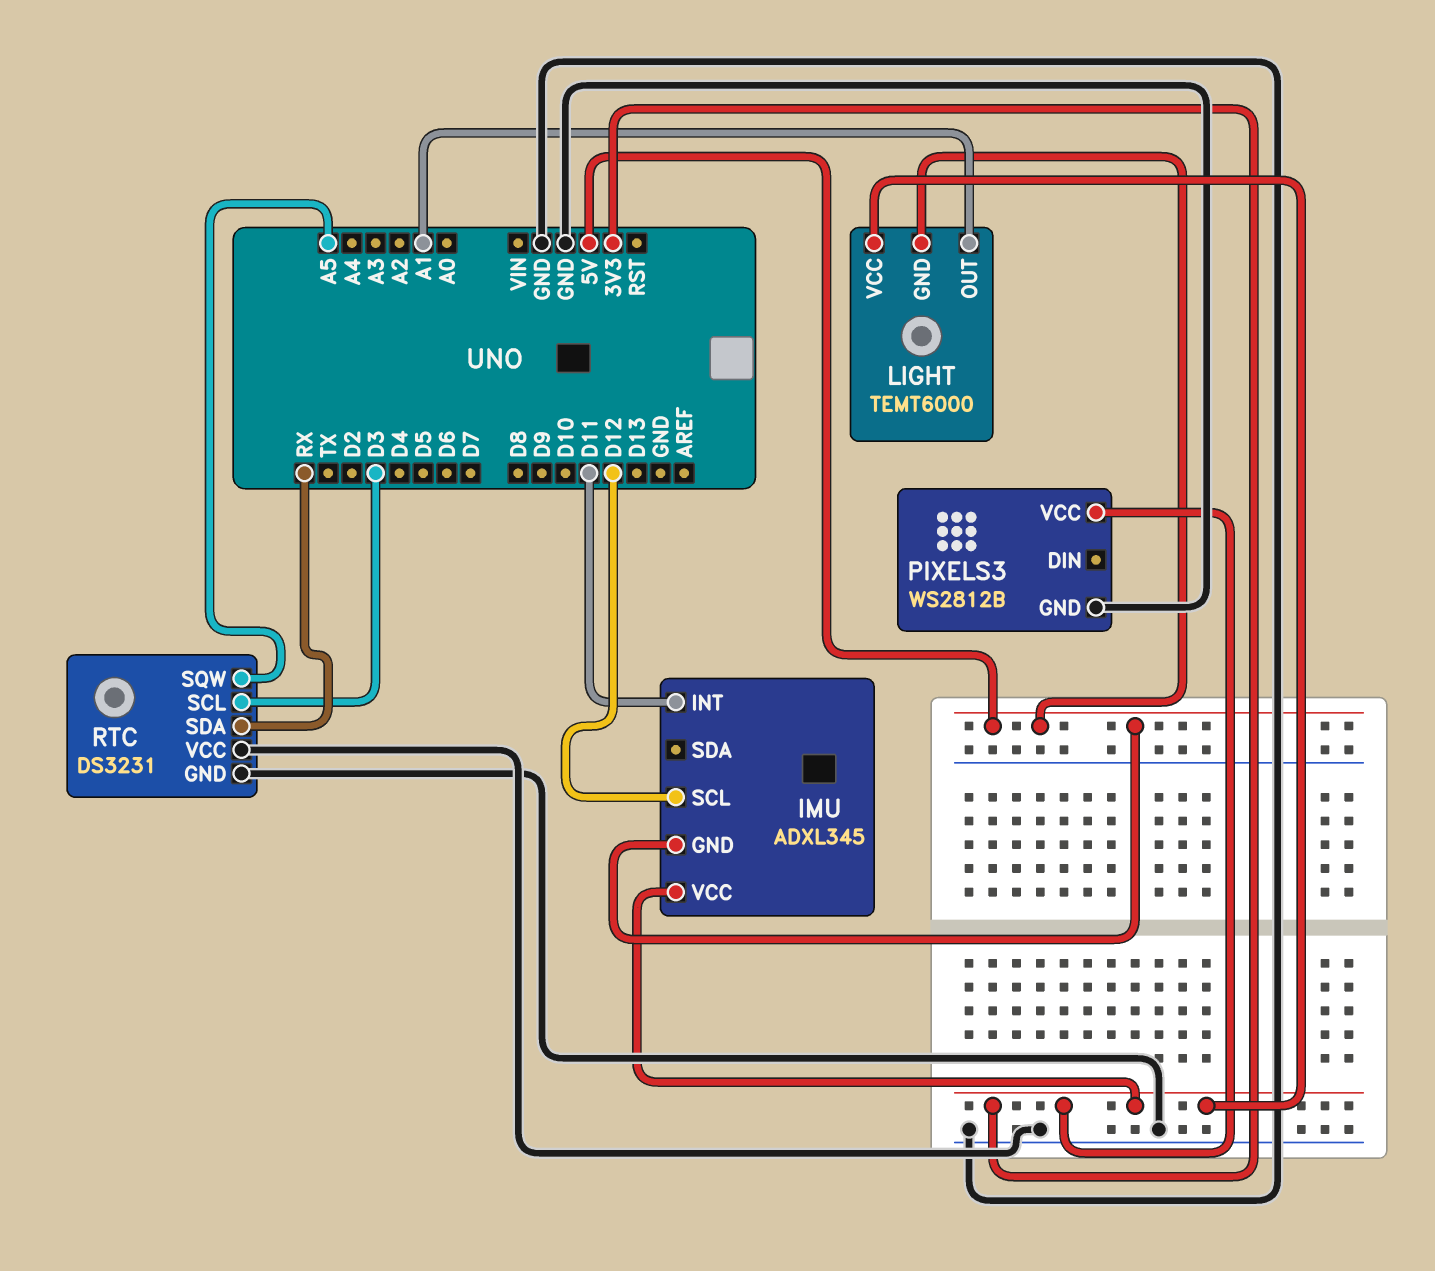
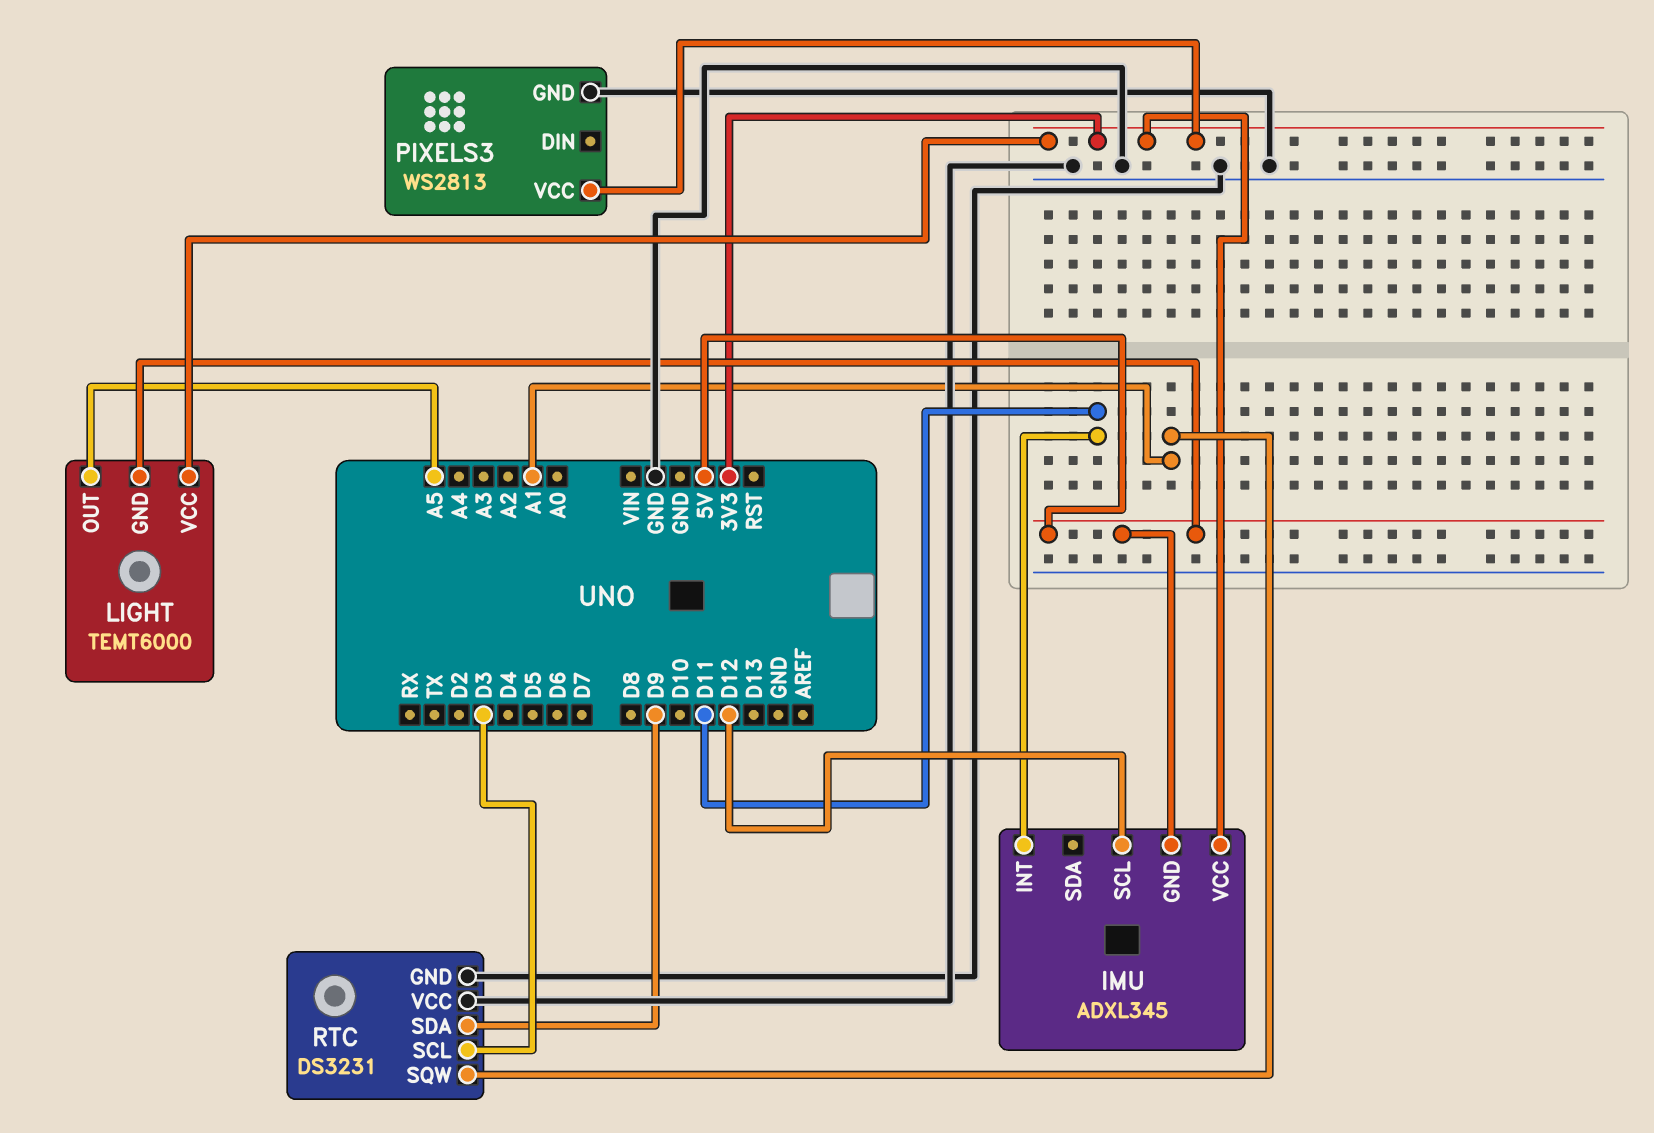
LIGHT pin OUT: A1 -> A5
PIXELS3: WS2812B -> WS2813
RTC pin SDA: RX -> D9
RTC pin SQW: A5 -> A1

